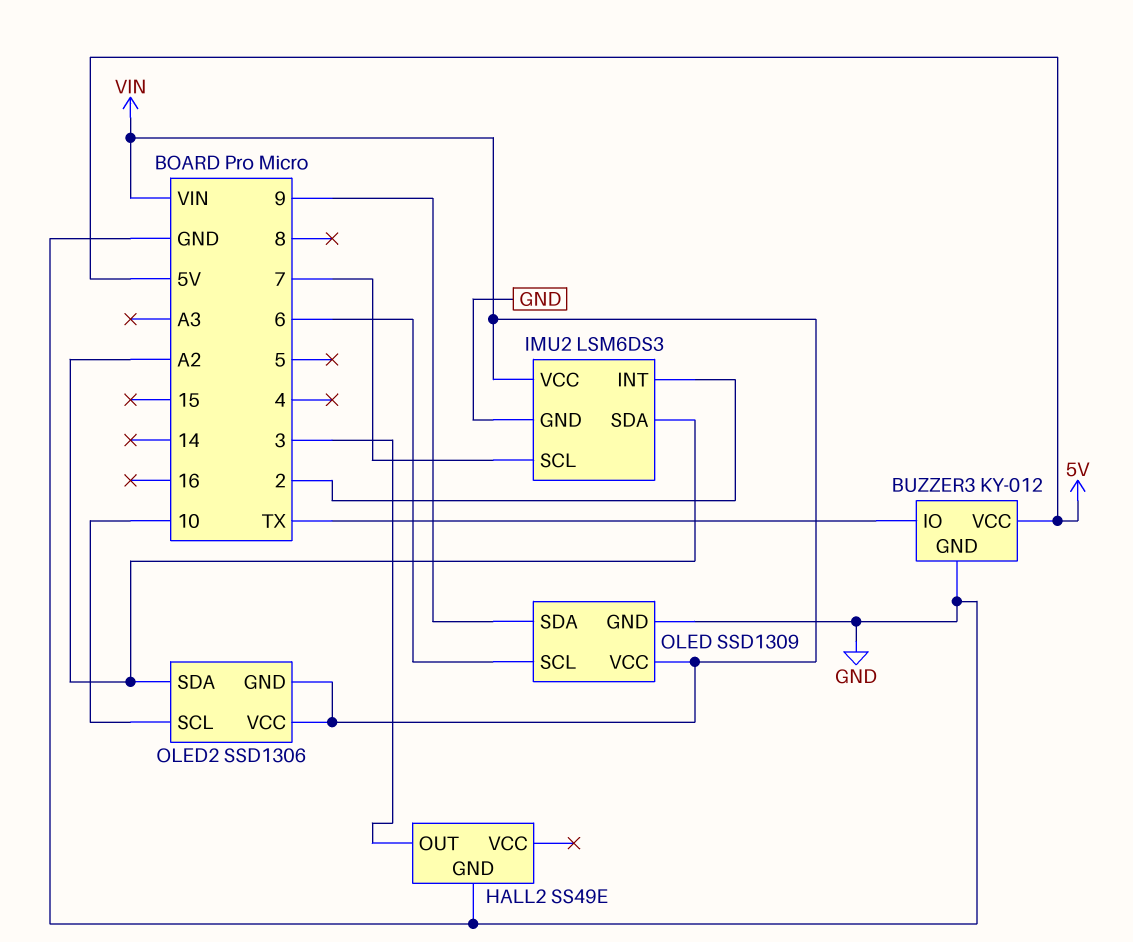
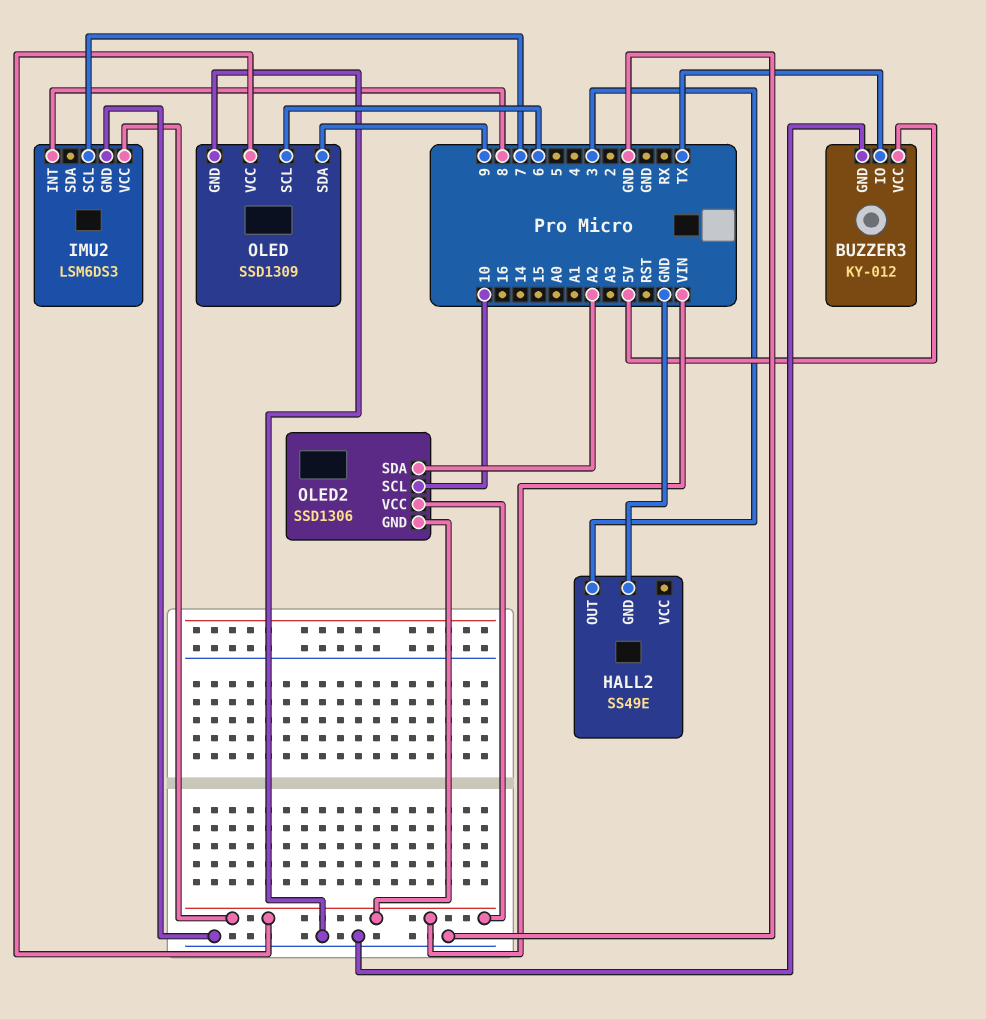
IMU2 pin INT: 2 -> 8
IMU2 pin SDA: A2 -> none

